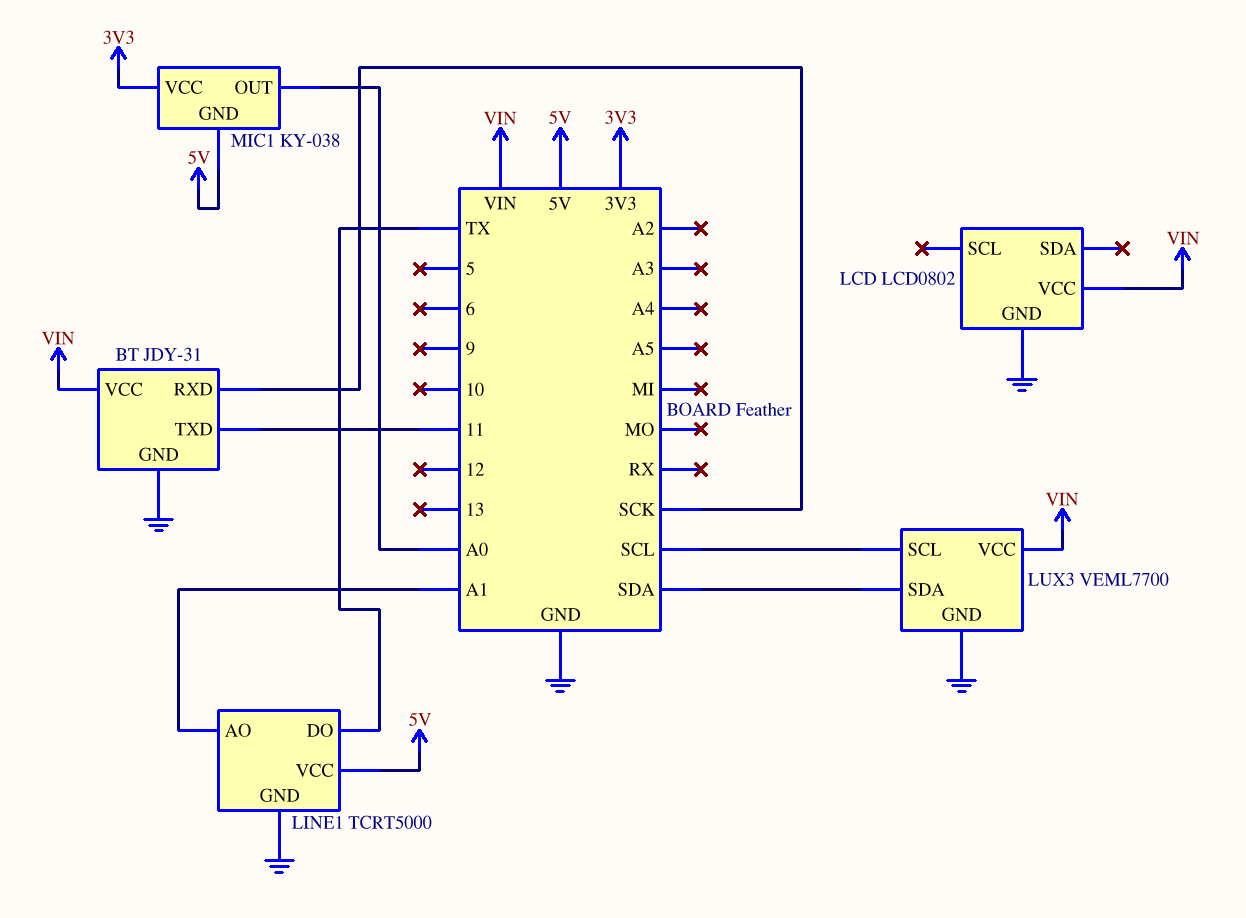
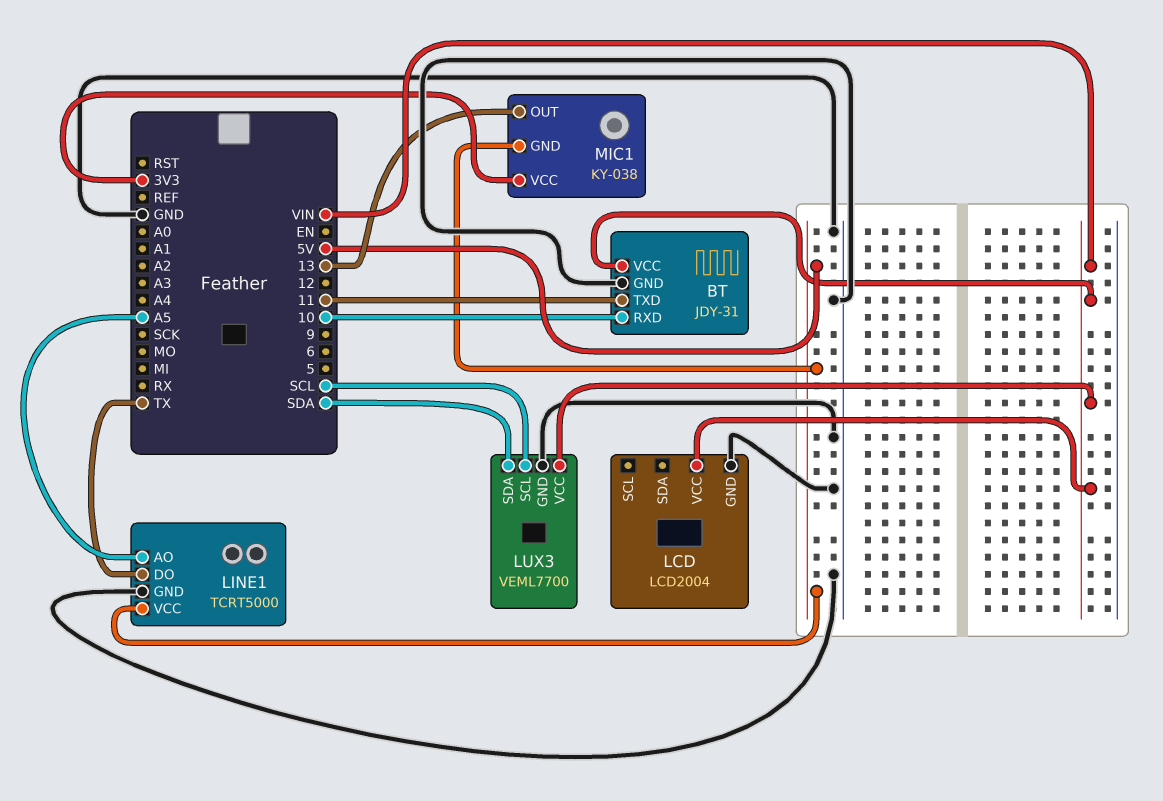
BT pin RXD: SCK -> 10
LCD: LCD0802 -> LCD2004
LINE1 pin AO: A1 -> A5
MIC1 pin OUT: A0 -> 13

